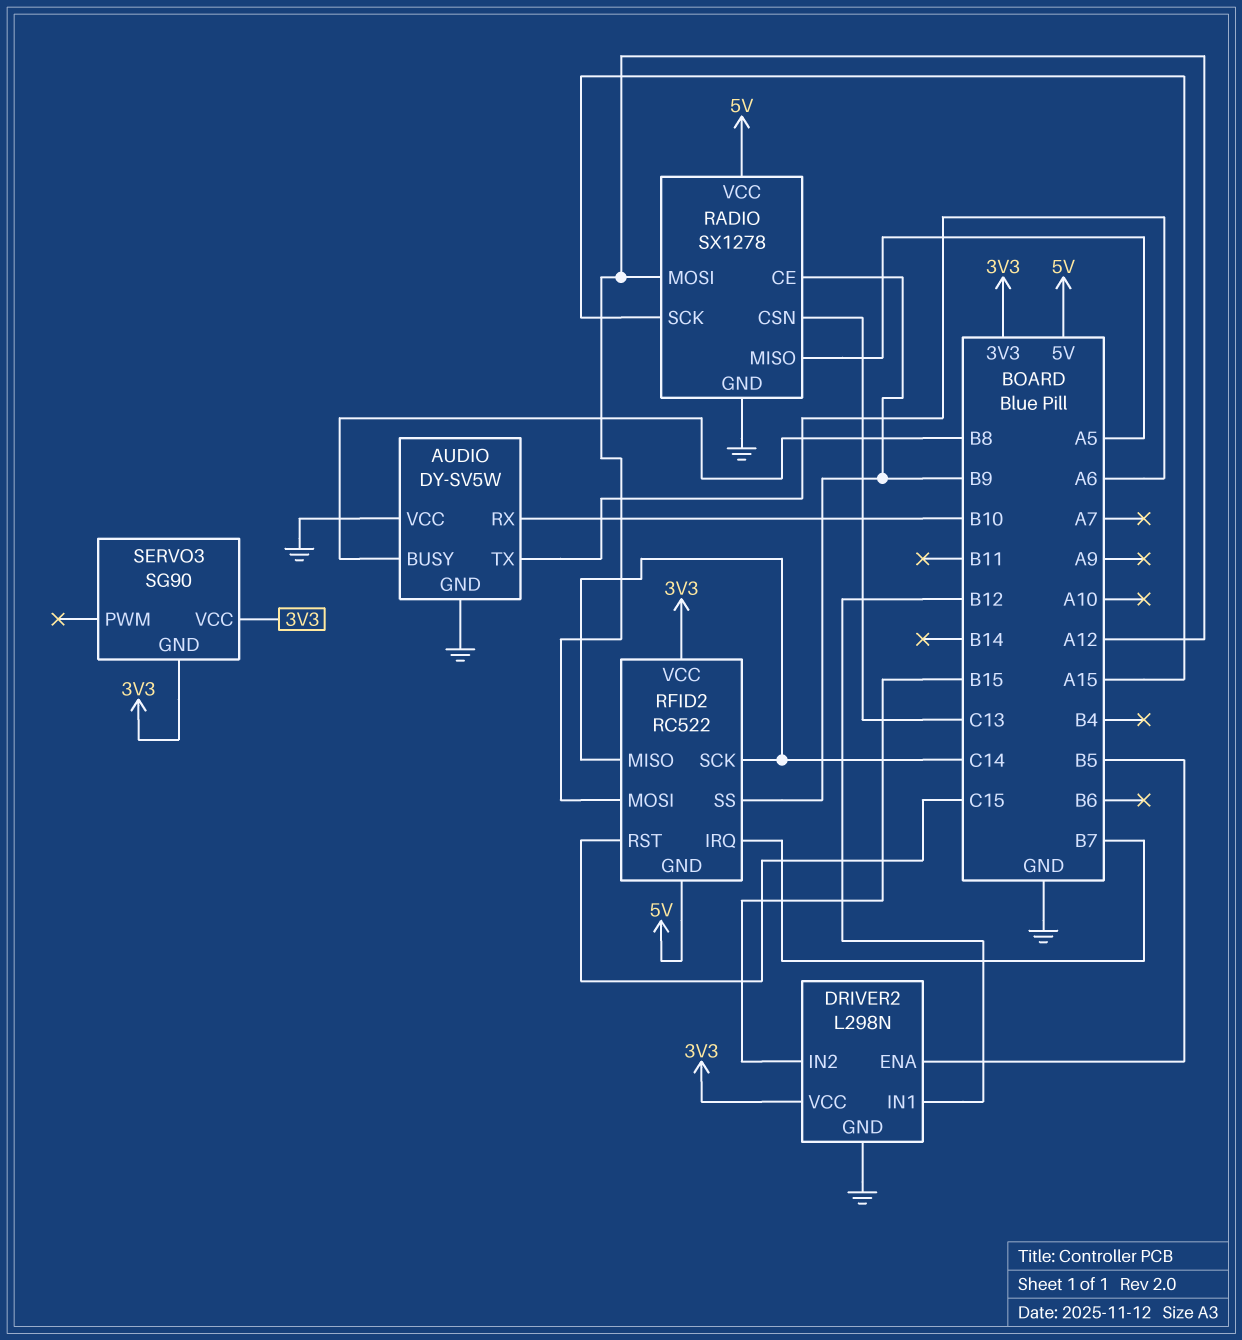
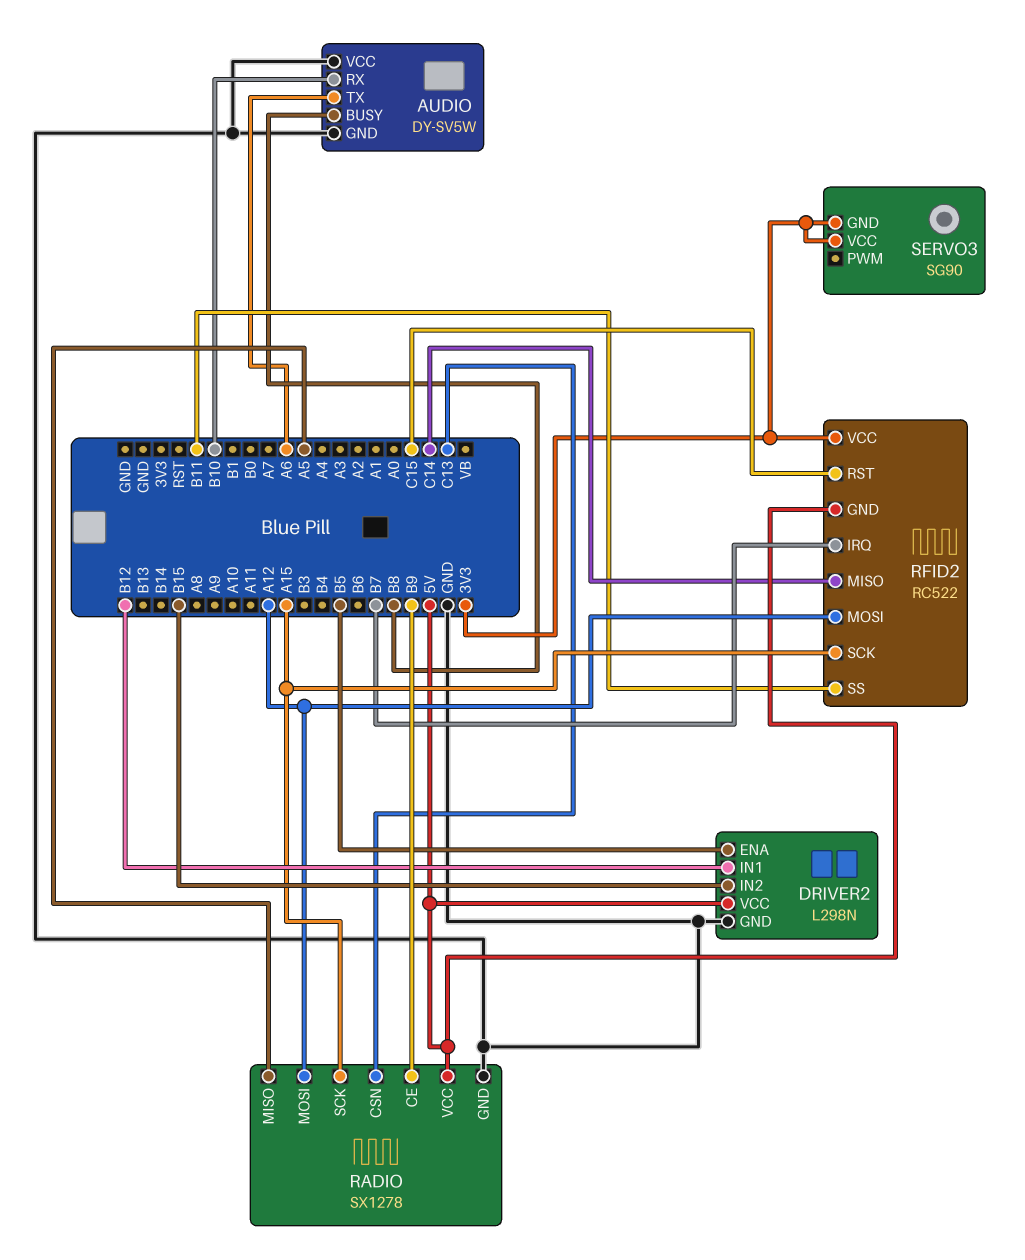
DRIVER2 pin VCC: 3V3 -> 5V
RFID2 pin SCK: C14 -> A15
RFID2 pin SS: B9 -> B11

